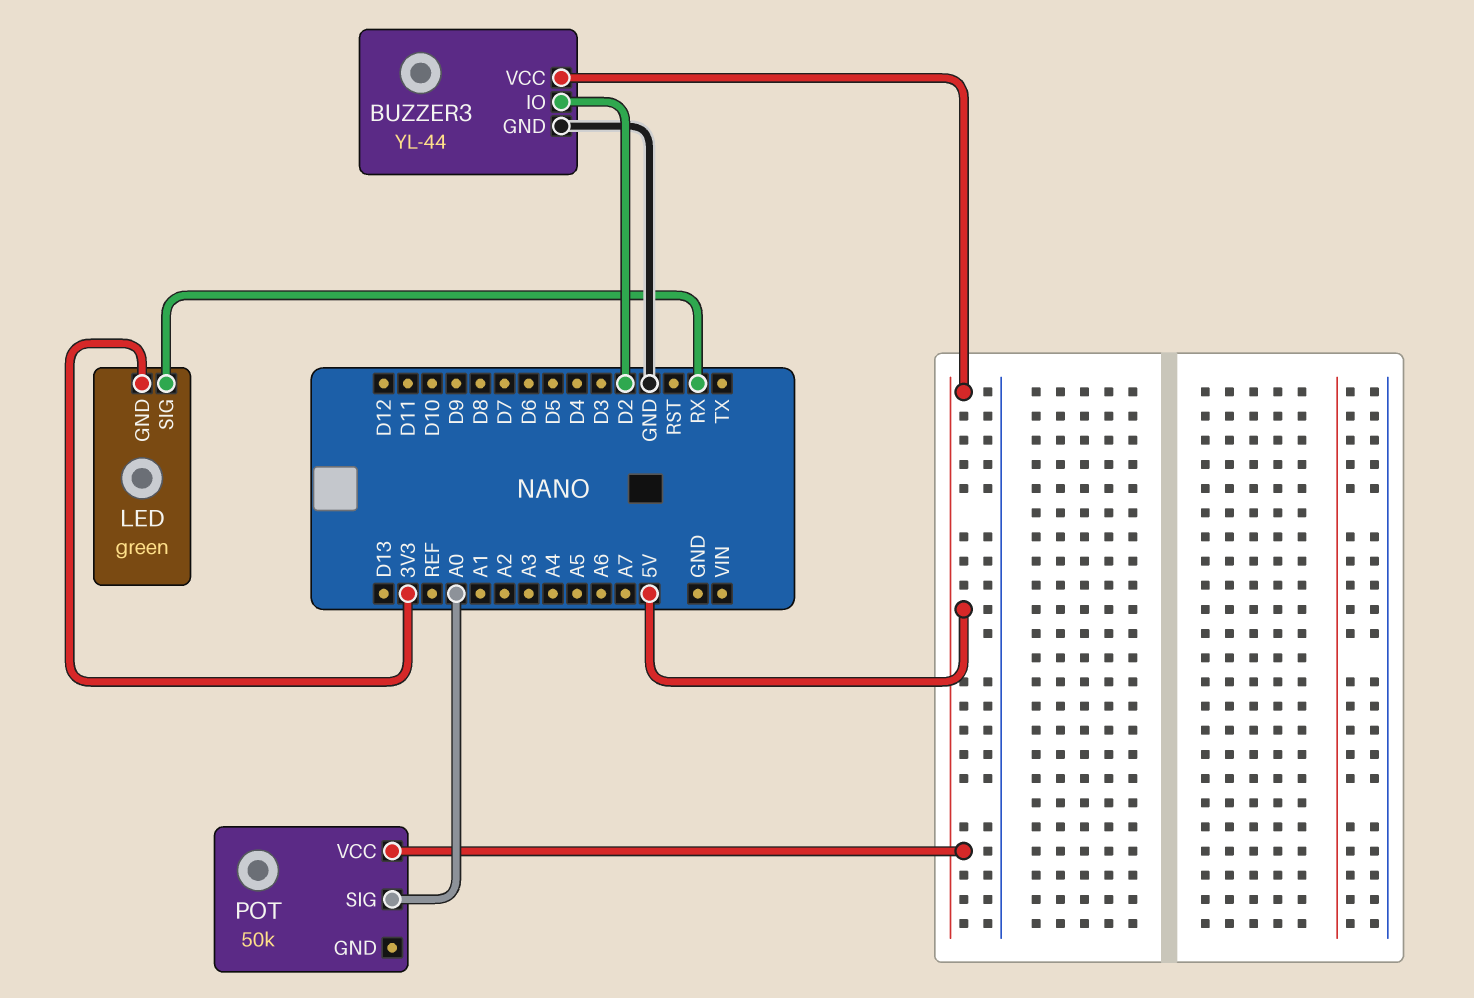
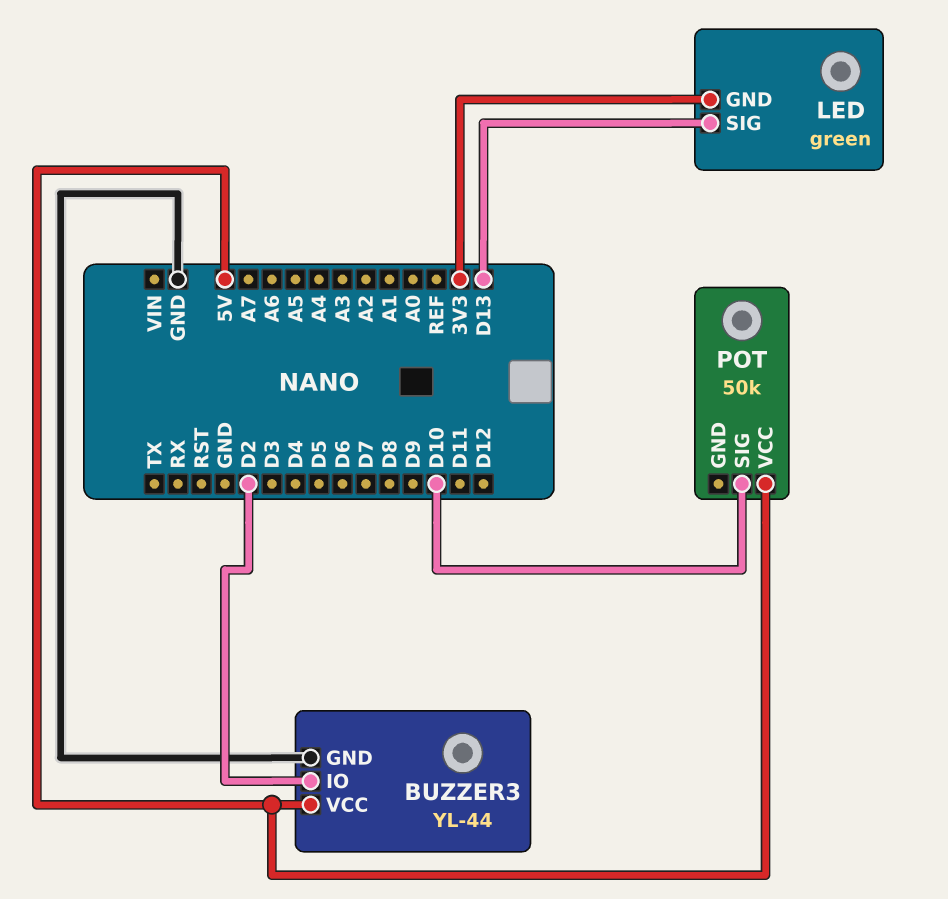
LED pin SIG: RX -> D13
POT pin SIG: A0 -> D10

